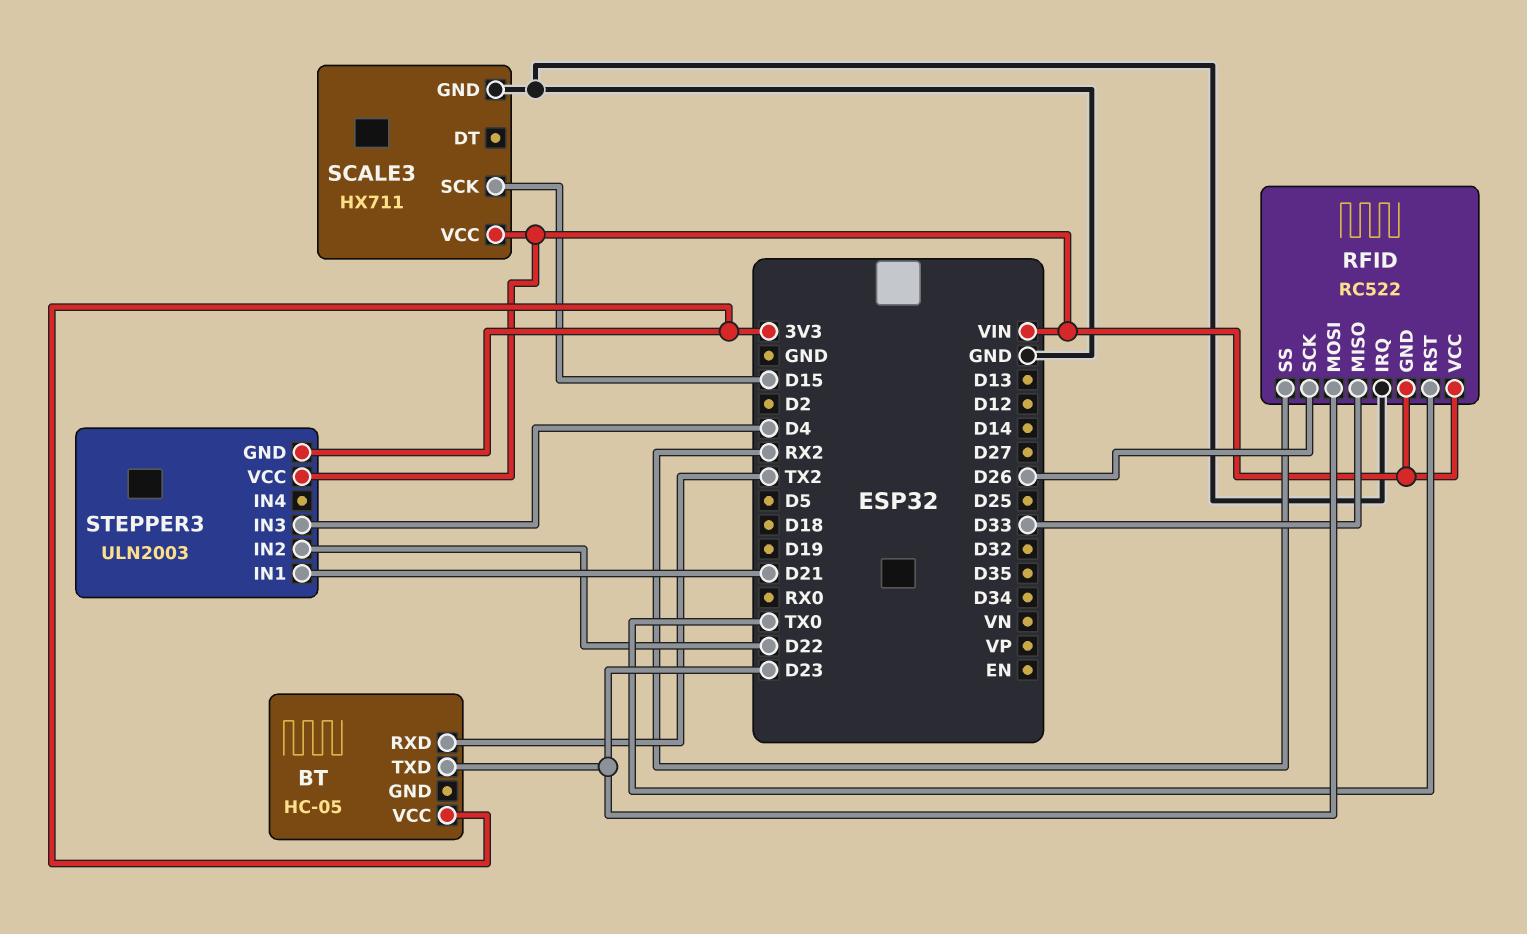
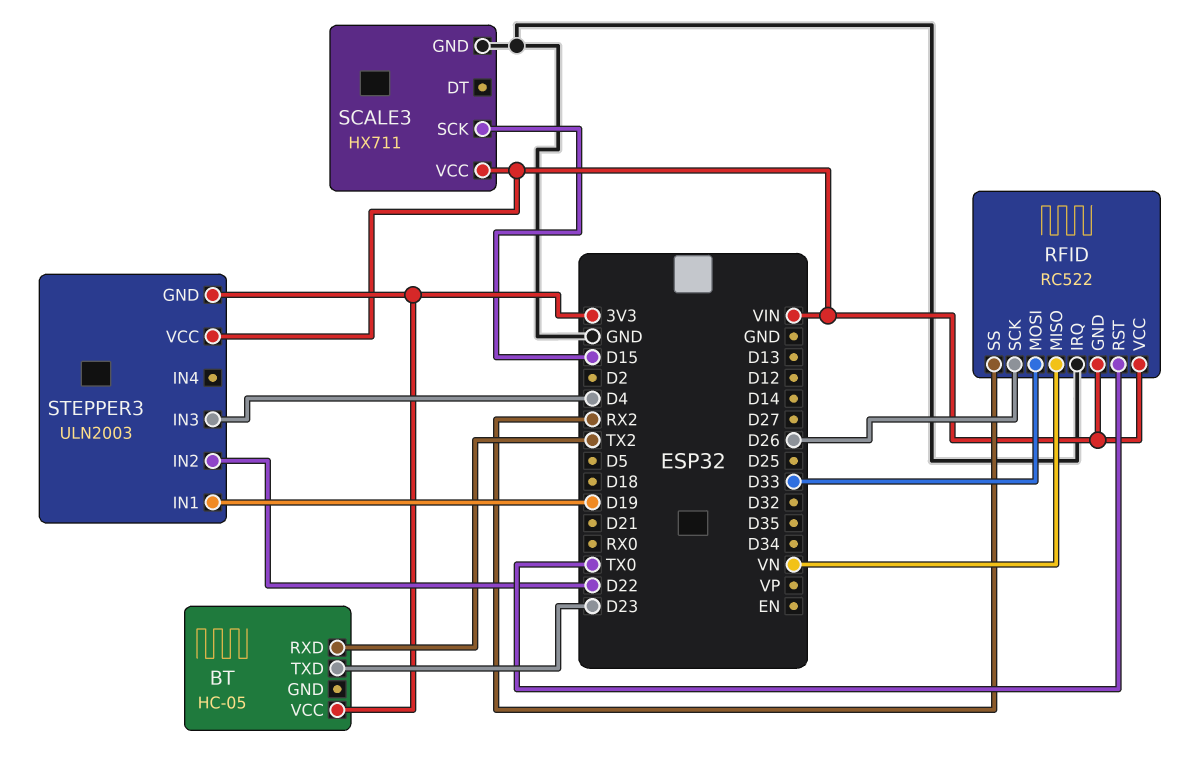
RFID pin MISO: D33 -> VN
RFID pin MOSI: D23 -> D33
STEPPER3 pin IN1: D21 -> D19

